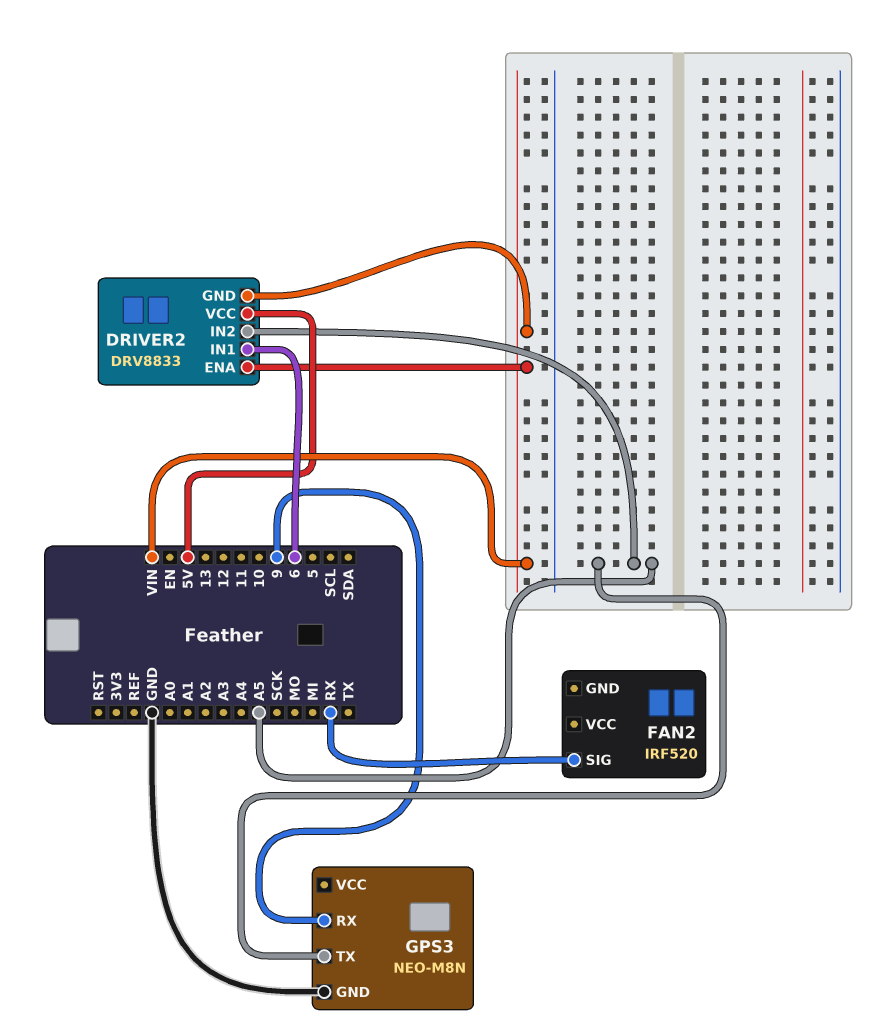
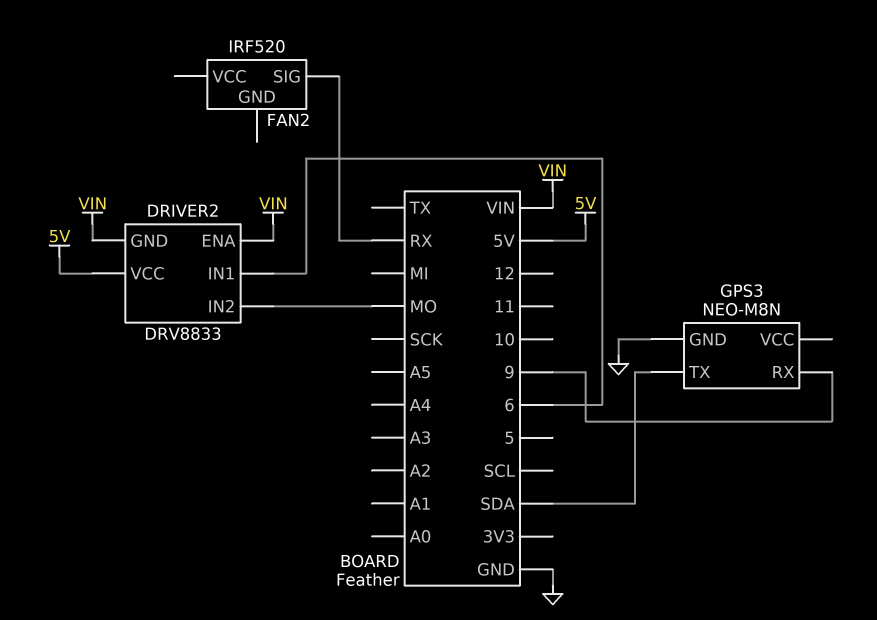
DRIVER2 pin IN2: A5 -> MO
GPS3 pin TX: A5 -> SDA

